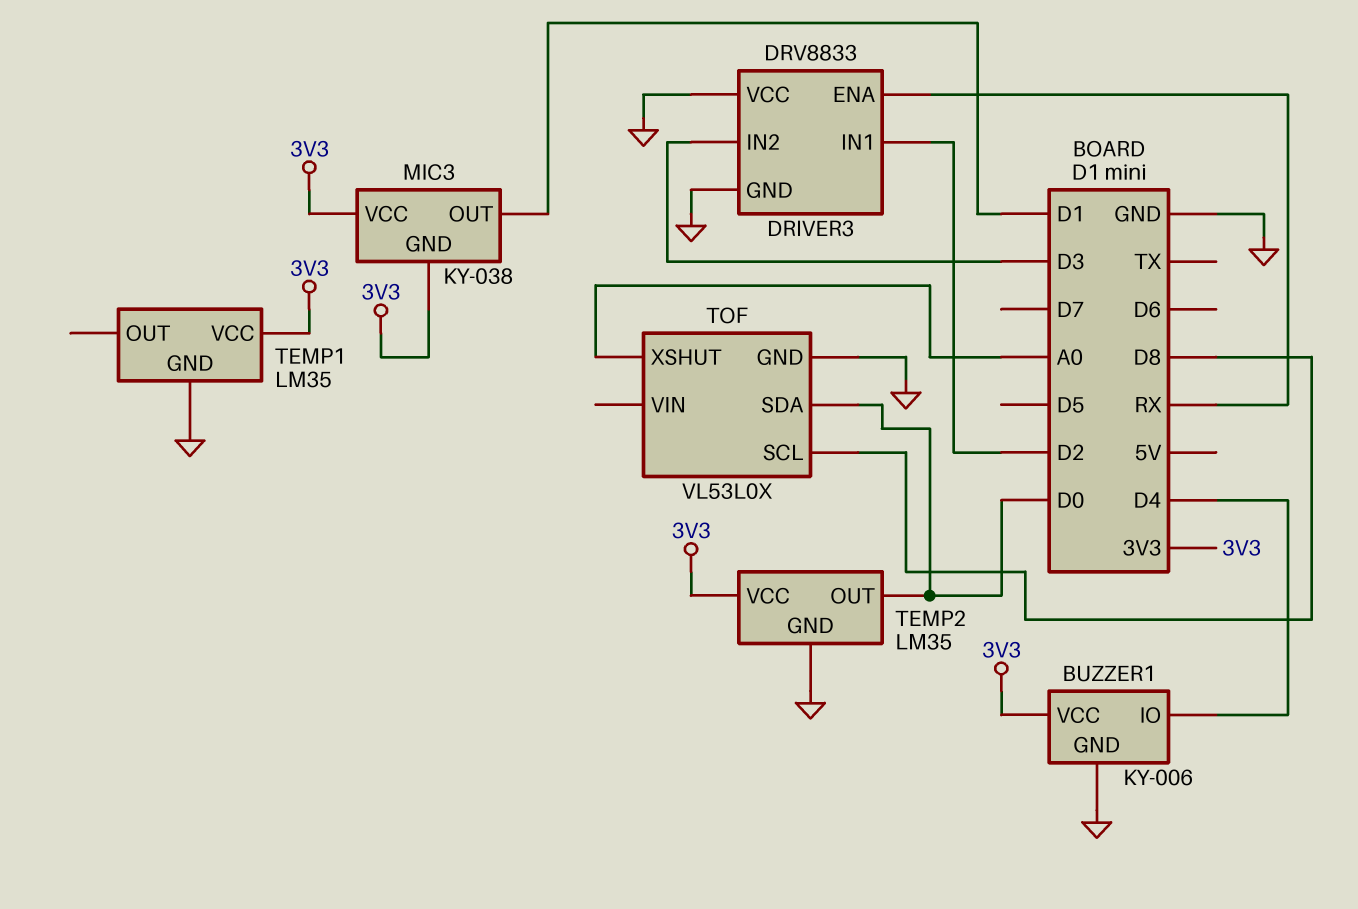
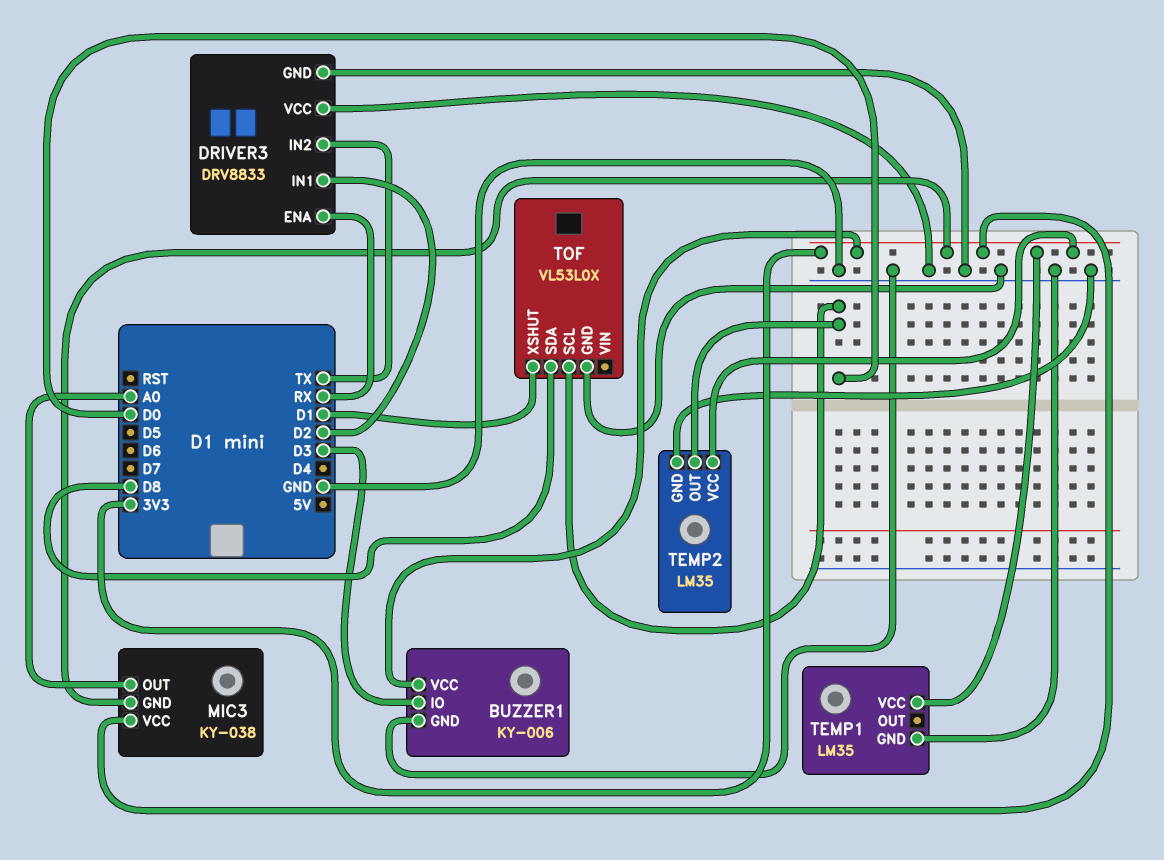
BUZZER1 pin IO: D4 -> D3
DRIVER3 pin IN2: D3 -> TX
MIC3 pin OUT: D1 -> A0
TOF pin SCL: D8 -> D0
TOF pin SDA: D0 -> D8
TOF pin XSHUT: A0 -> D1

